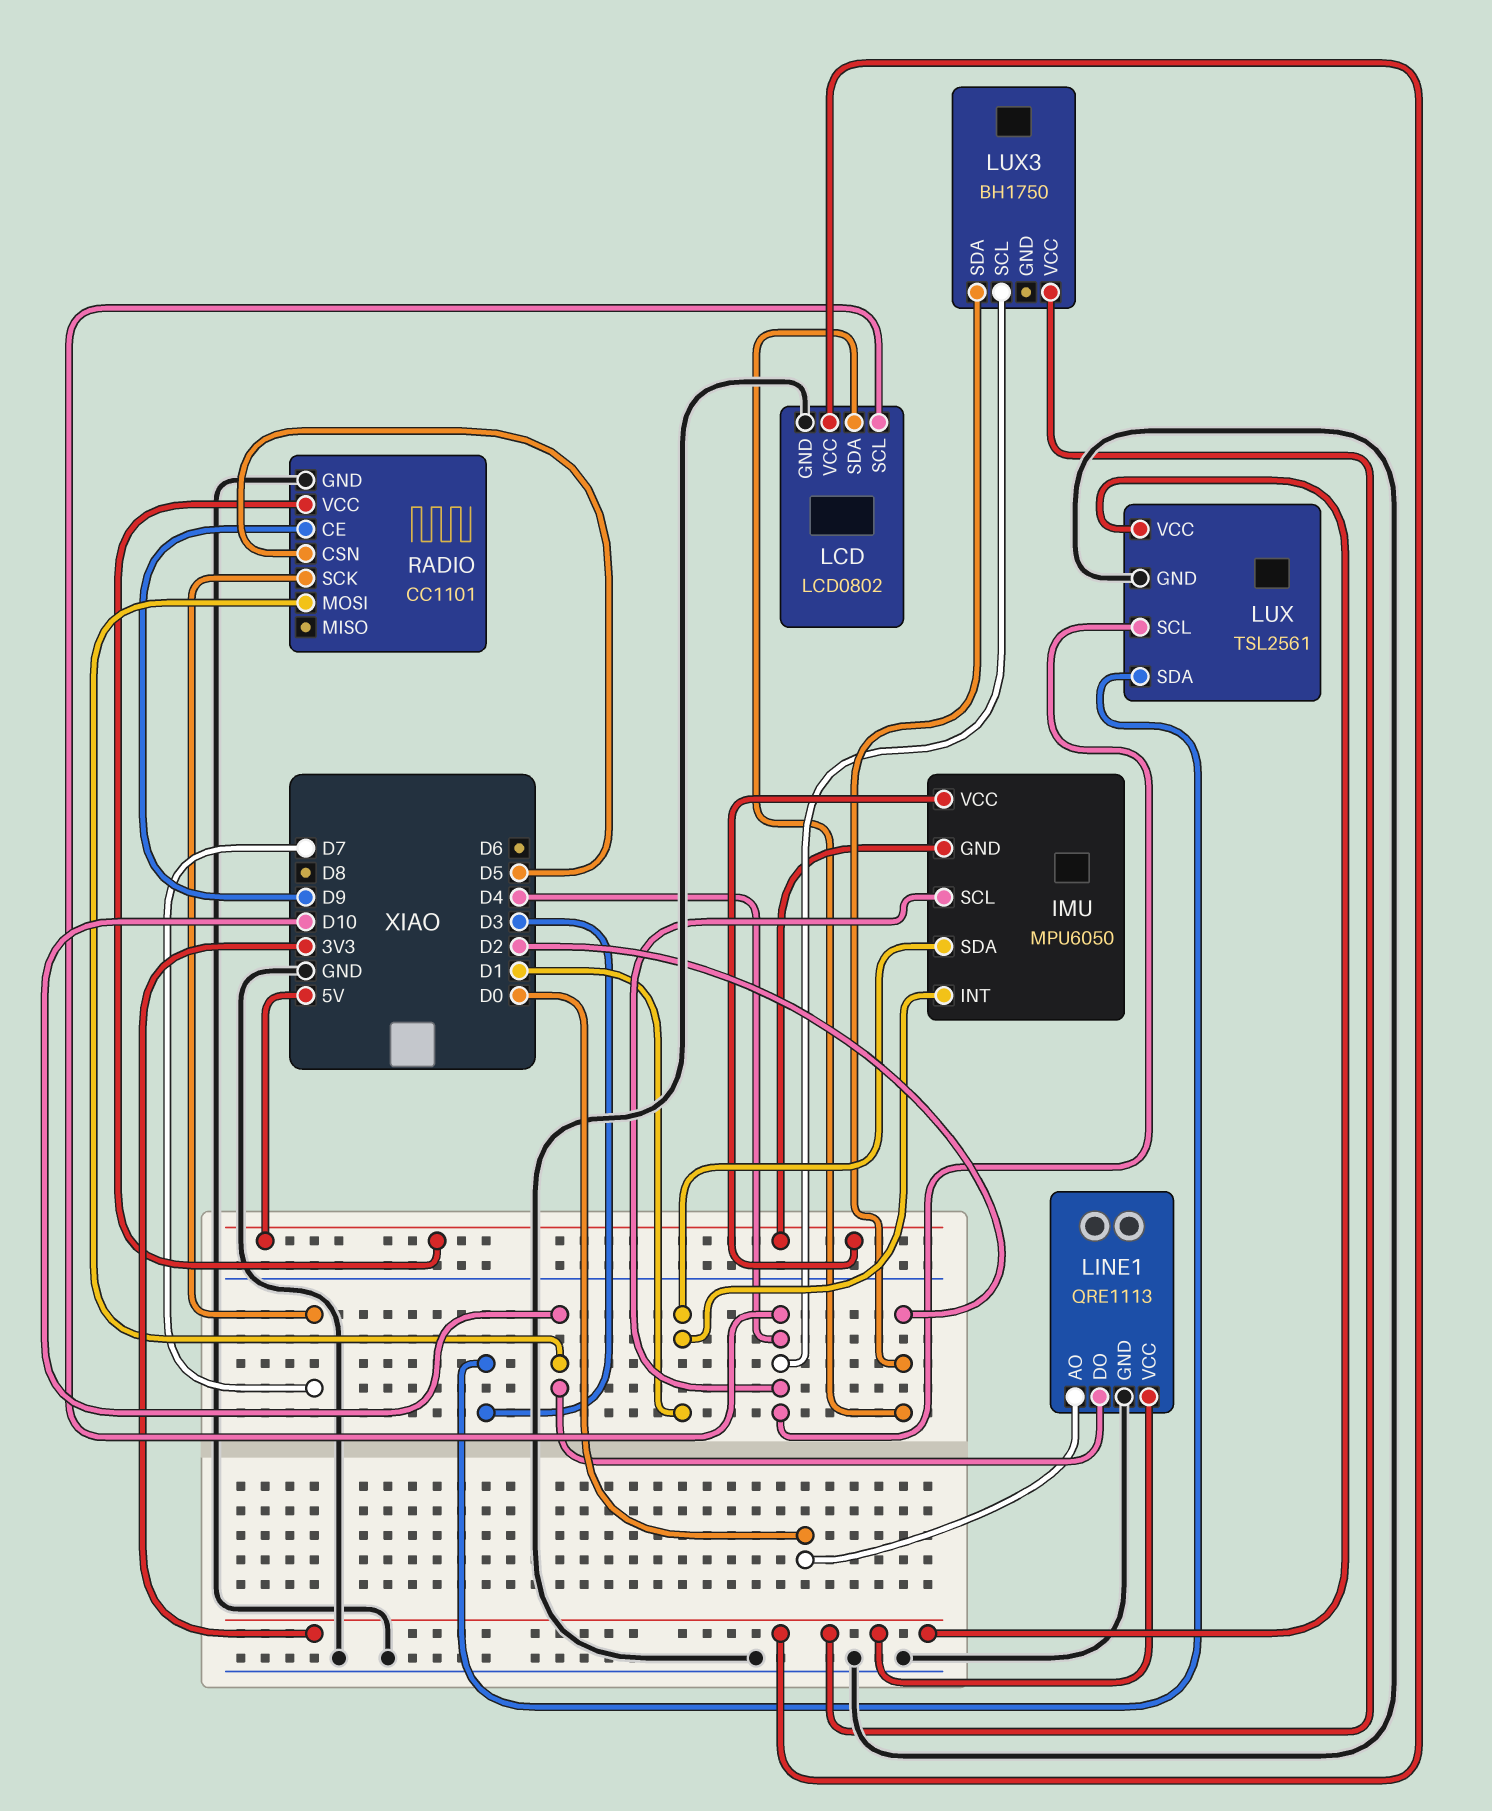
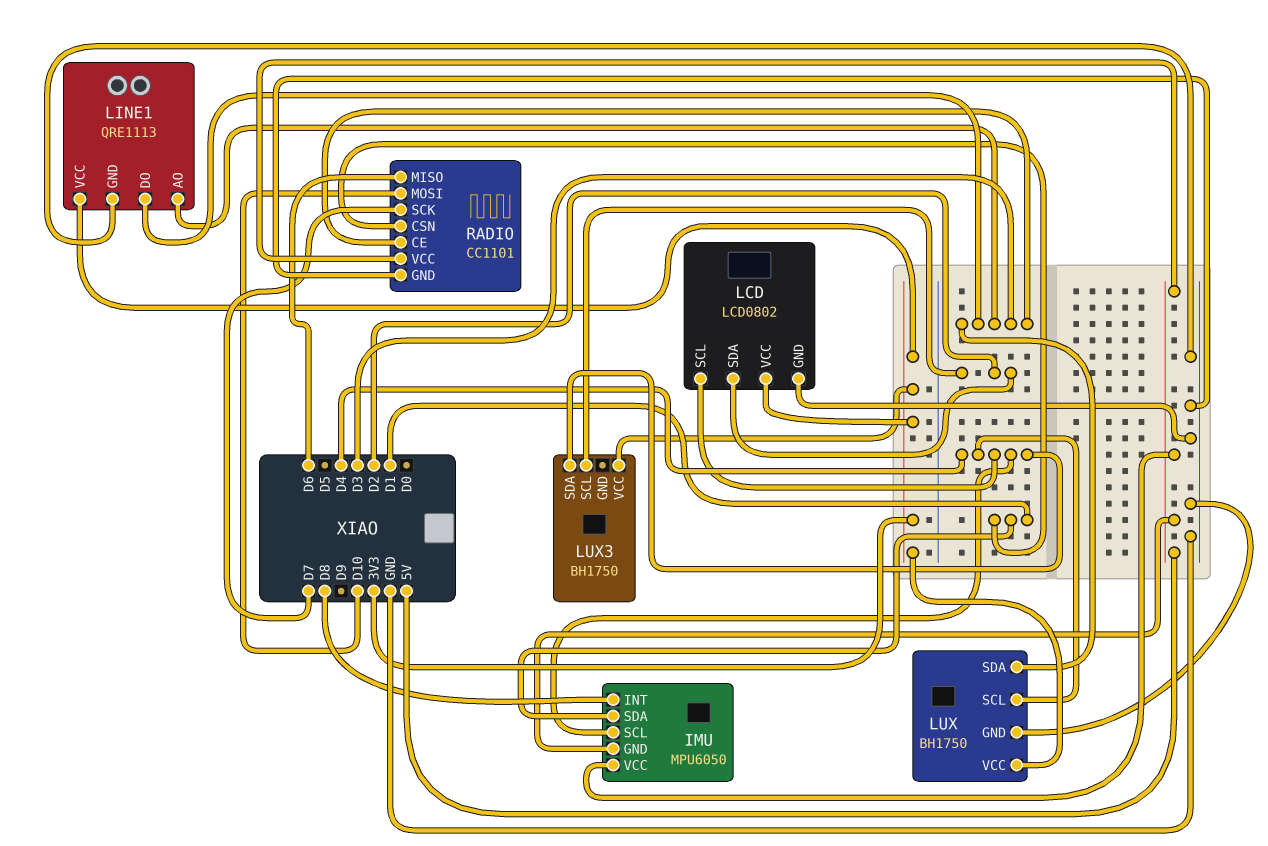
IMU pin INT: D1 -> D8
LINE1 pin AO: D0 -> D3
LINE1 pin DO: D10 -> D3
LUX: TSL2561 -> BH1750
LUX3 pin SCL: D4 -> D2
LUX3 pin SDA: D2 -> D4
RADIO pin CE: D9 -> D3
RADIO pin CSN: D5 -> D1
RADIO pin MISO: none -> D6

